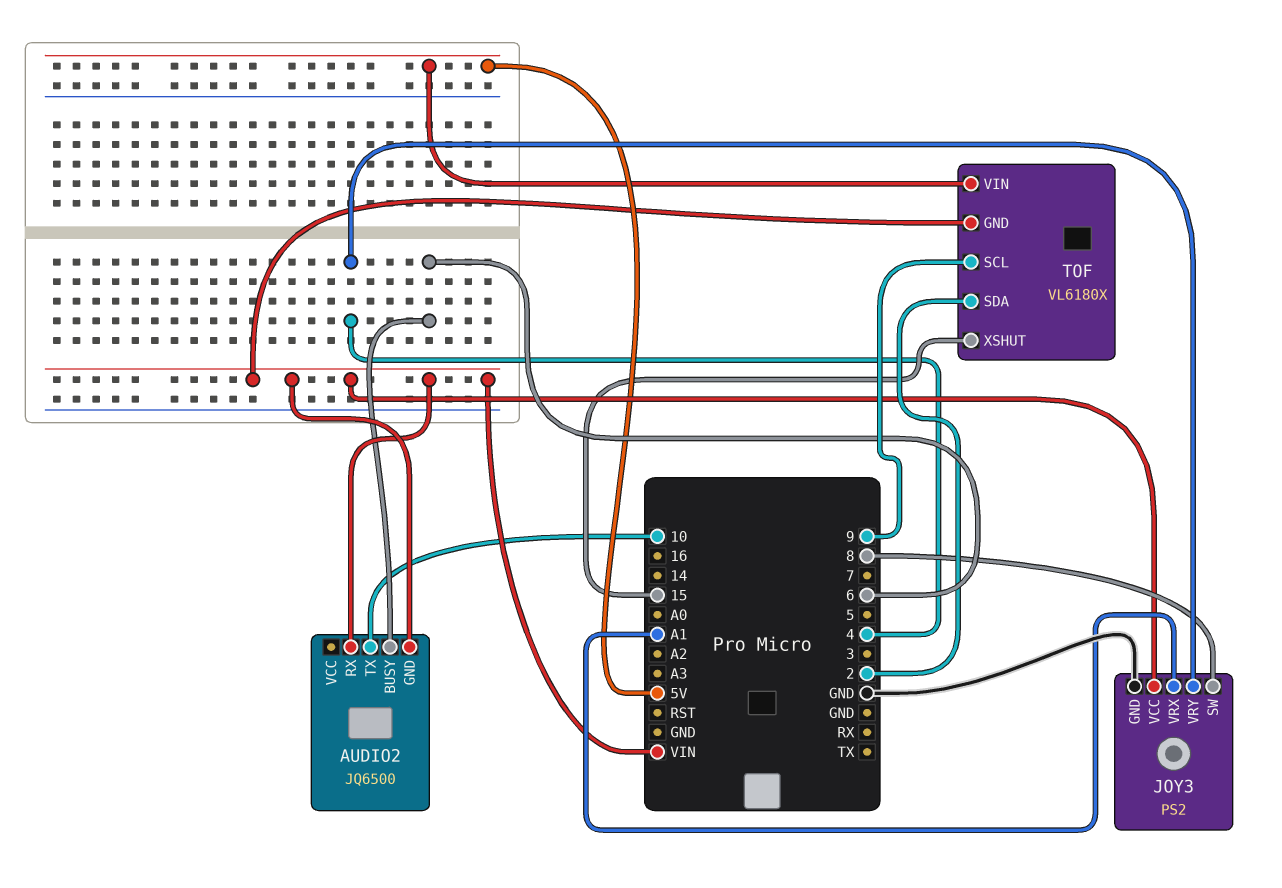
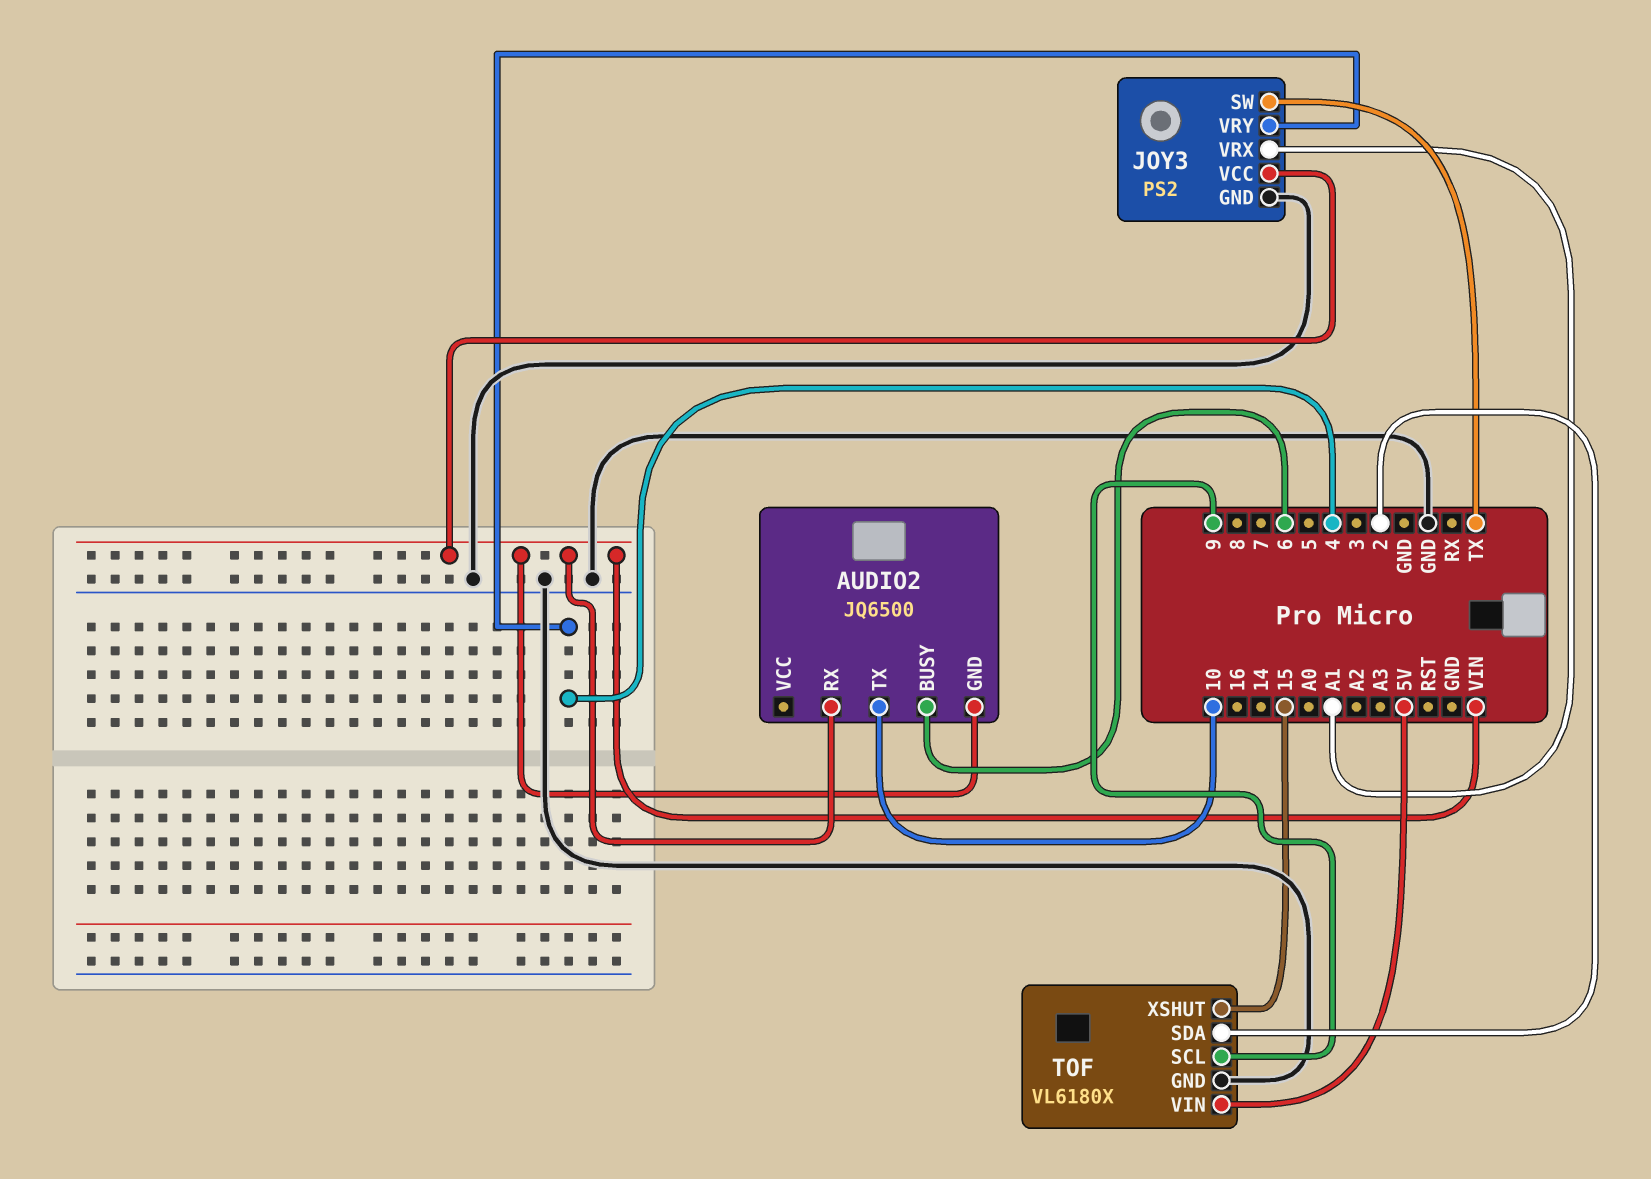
JOY3 pin SW: 8 -> TX
TOF pin GND: VIN -> GND

